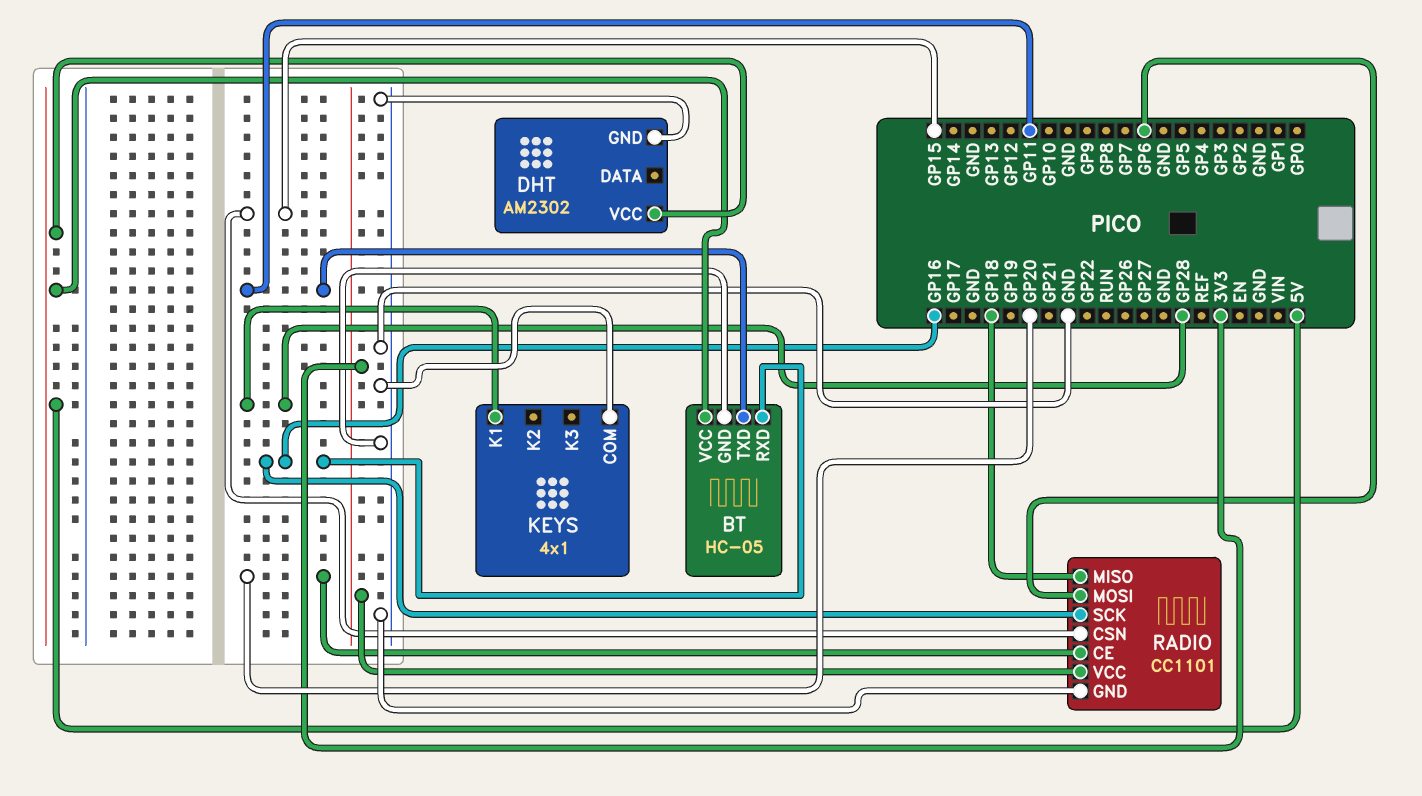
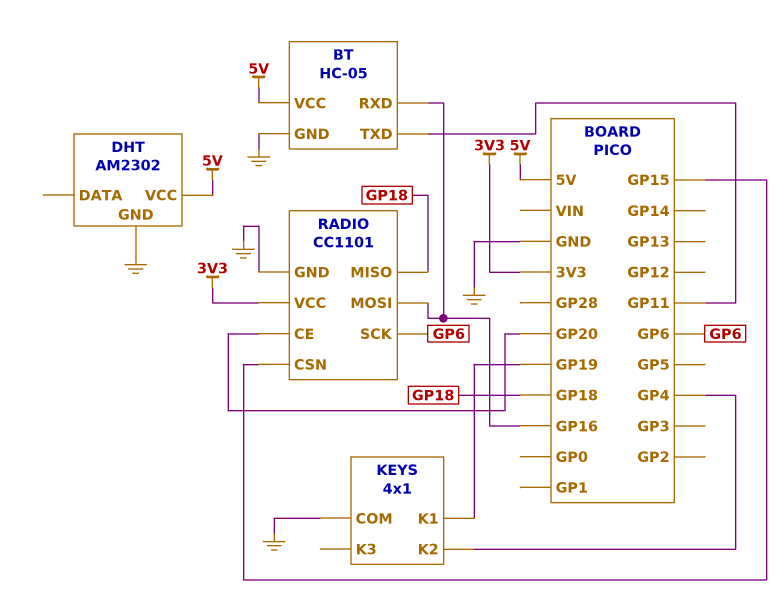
KEYS pin K1: GP28 -> GP19
KEYS pin K2: none -> GP4
RADIO pin MOSI: GP6 -> GP16
RADIO pin SCK: GP16 -> GP6

